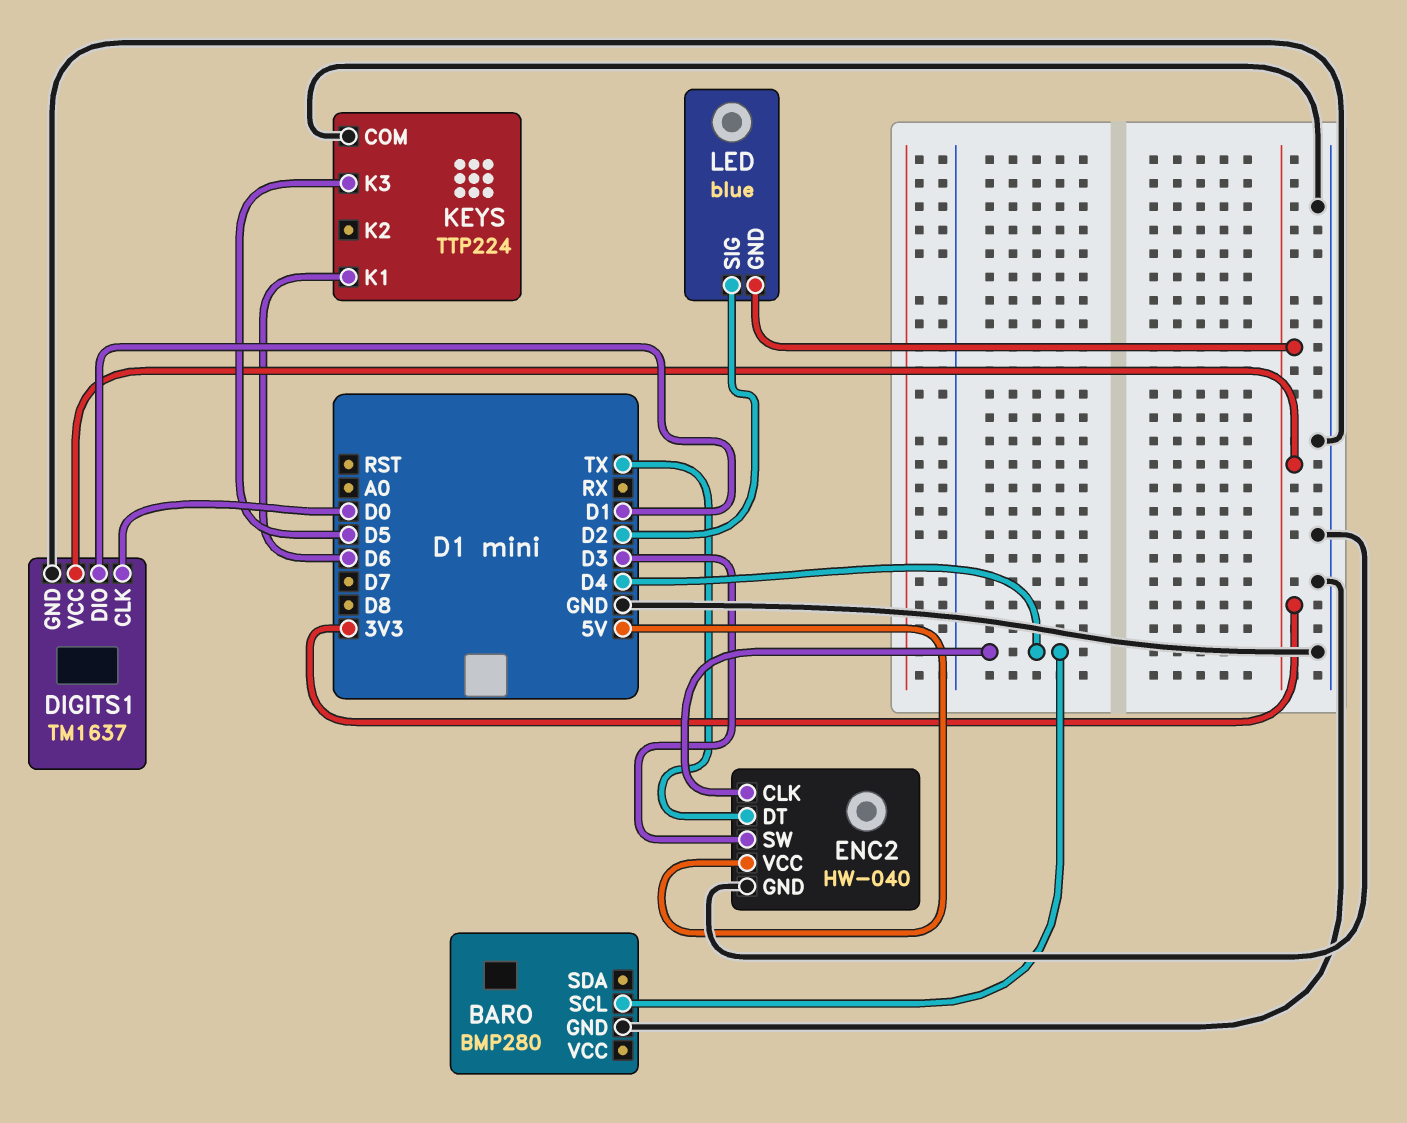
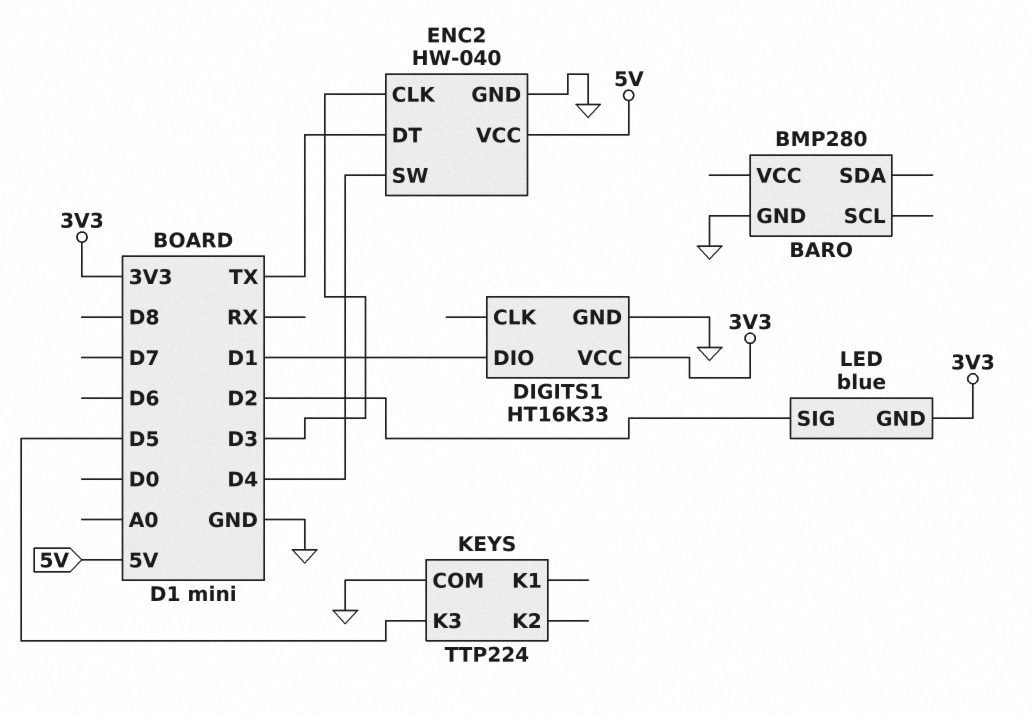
BARO pin SCL: D4 -> none
DIGITS1: TM1637 -> HT16K33
DIGITS1 pin CLK: D0 -> none
ENC2 pin CLK: D4 -> D3
ENC2 pin SW: D3 -> D4
KEYS pin K1: D6 -> none

